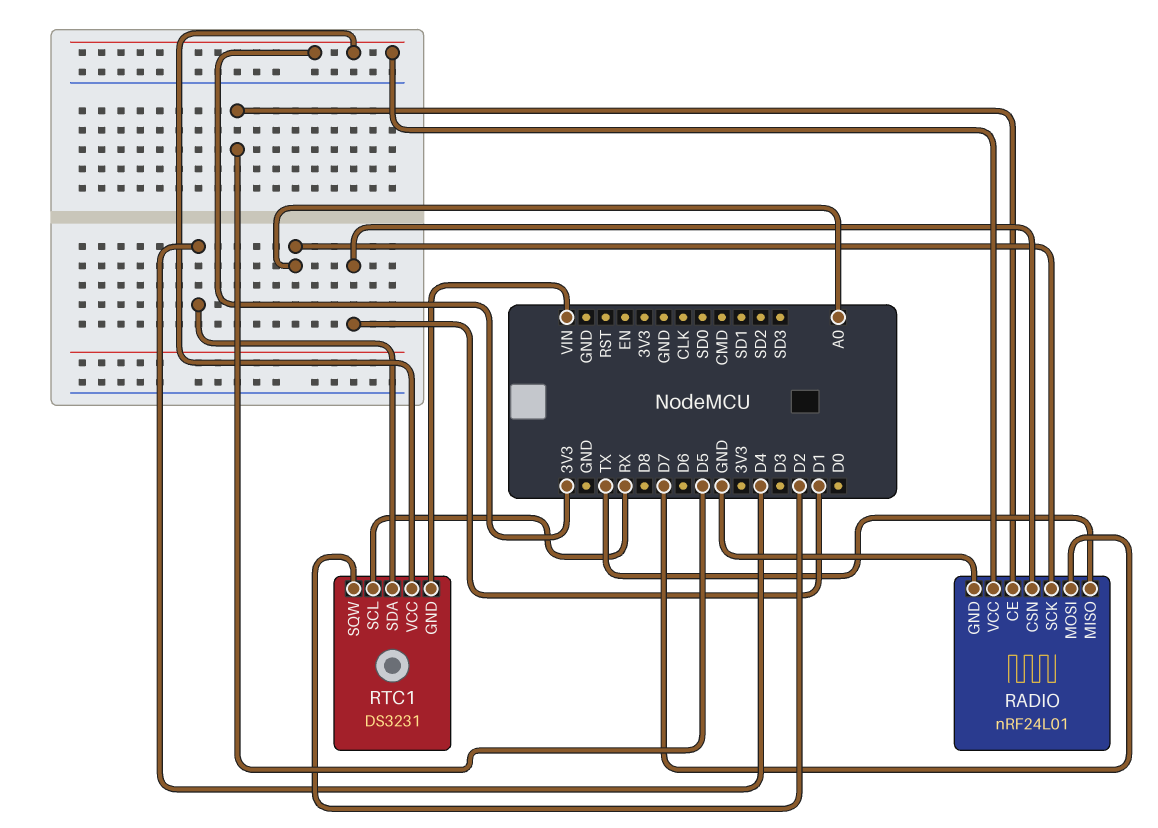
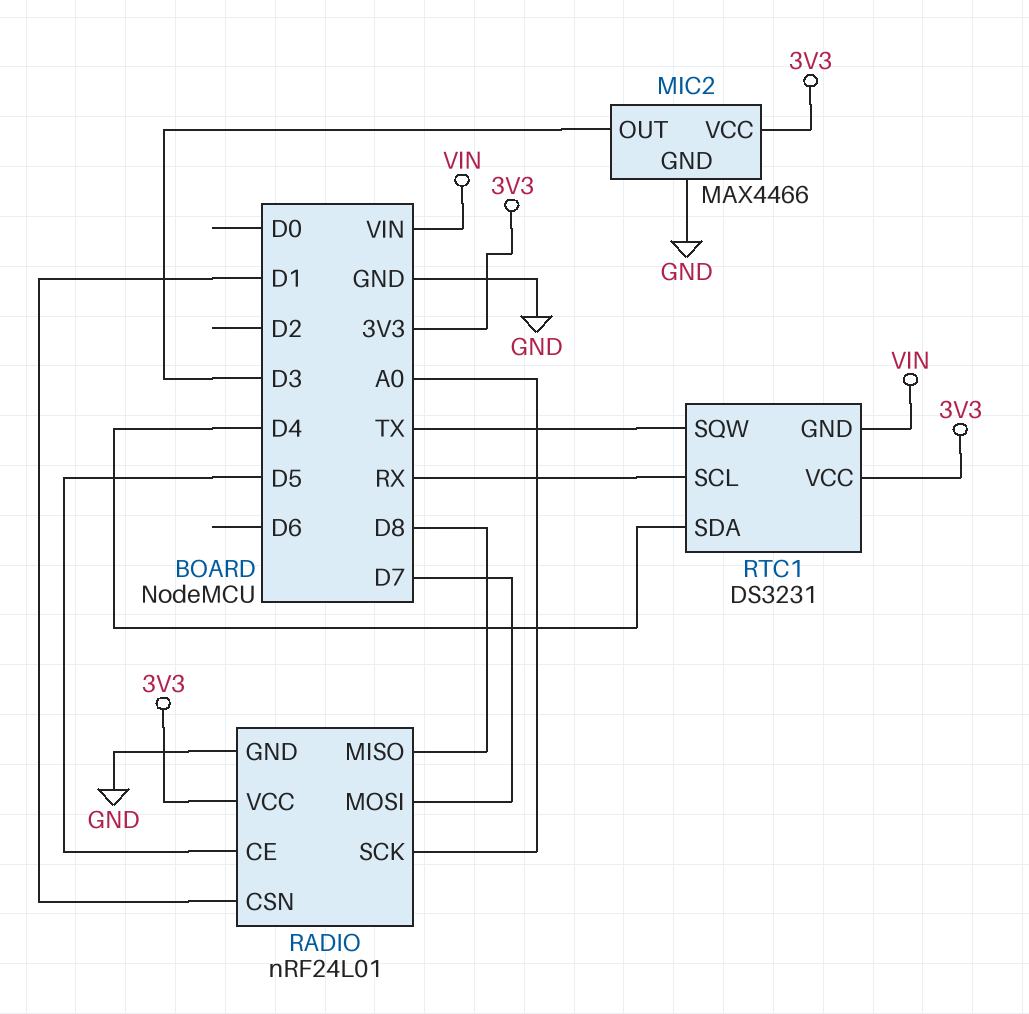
MIC2: none -> MAX4466
MIC2 pin GND: none -> GND
MIC2 pin OUT: none -> D3
MIC2 pin VCC: none -> 3V3
RADIO pin MISO: TX -> D8
RTC1 pin SQW: D2 -> TX

